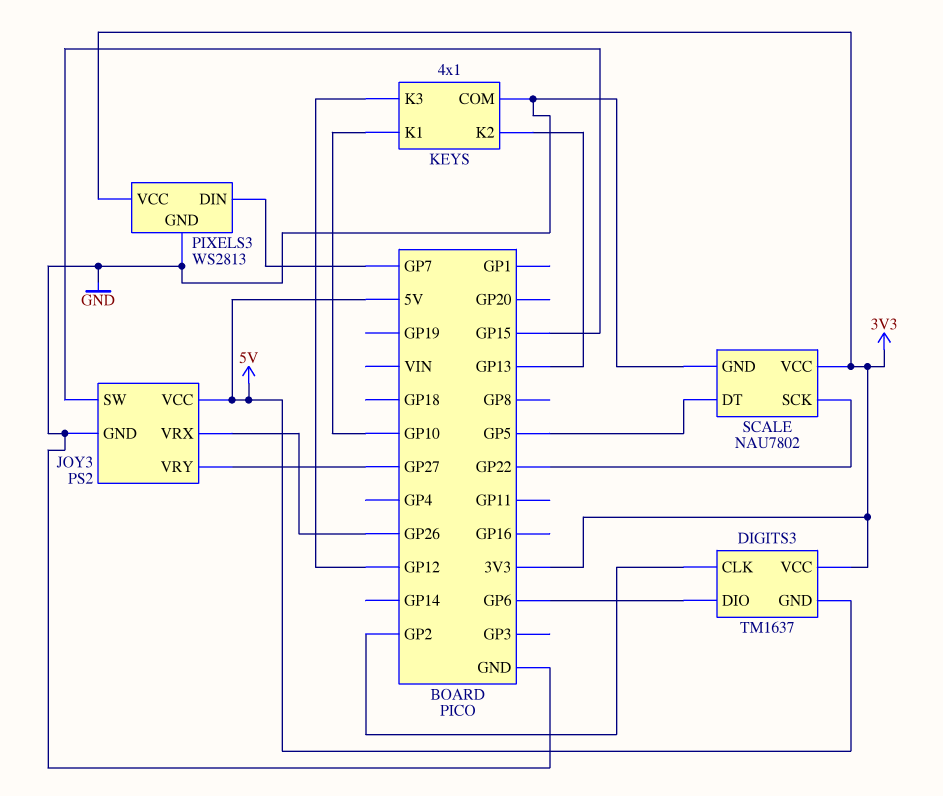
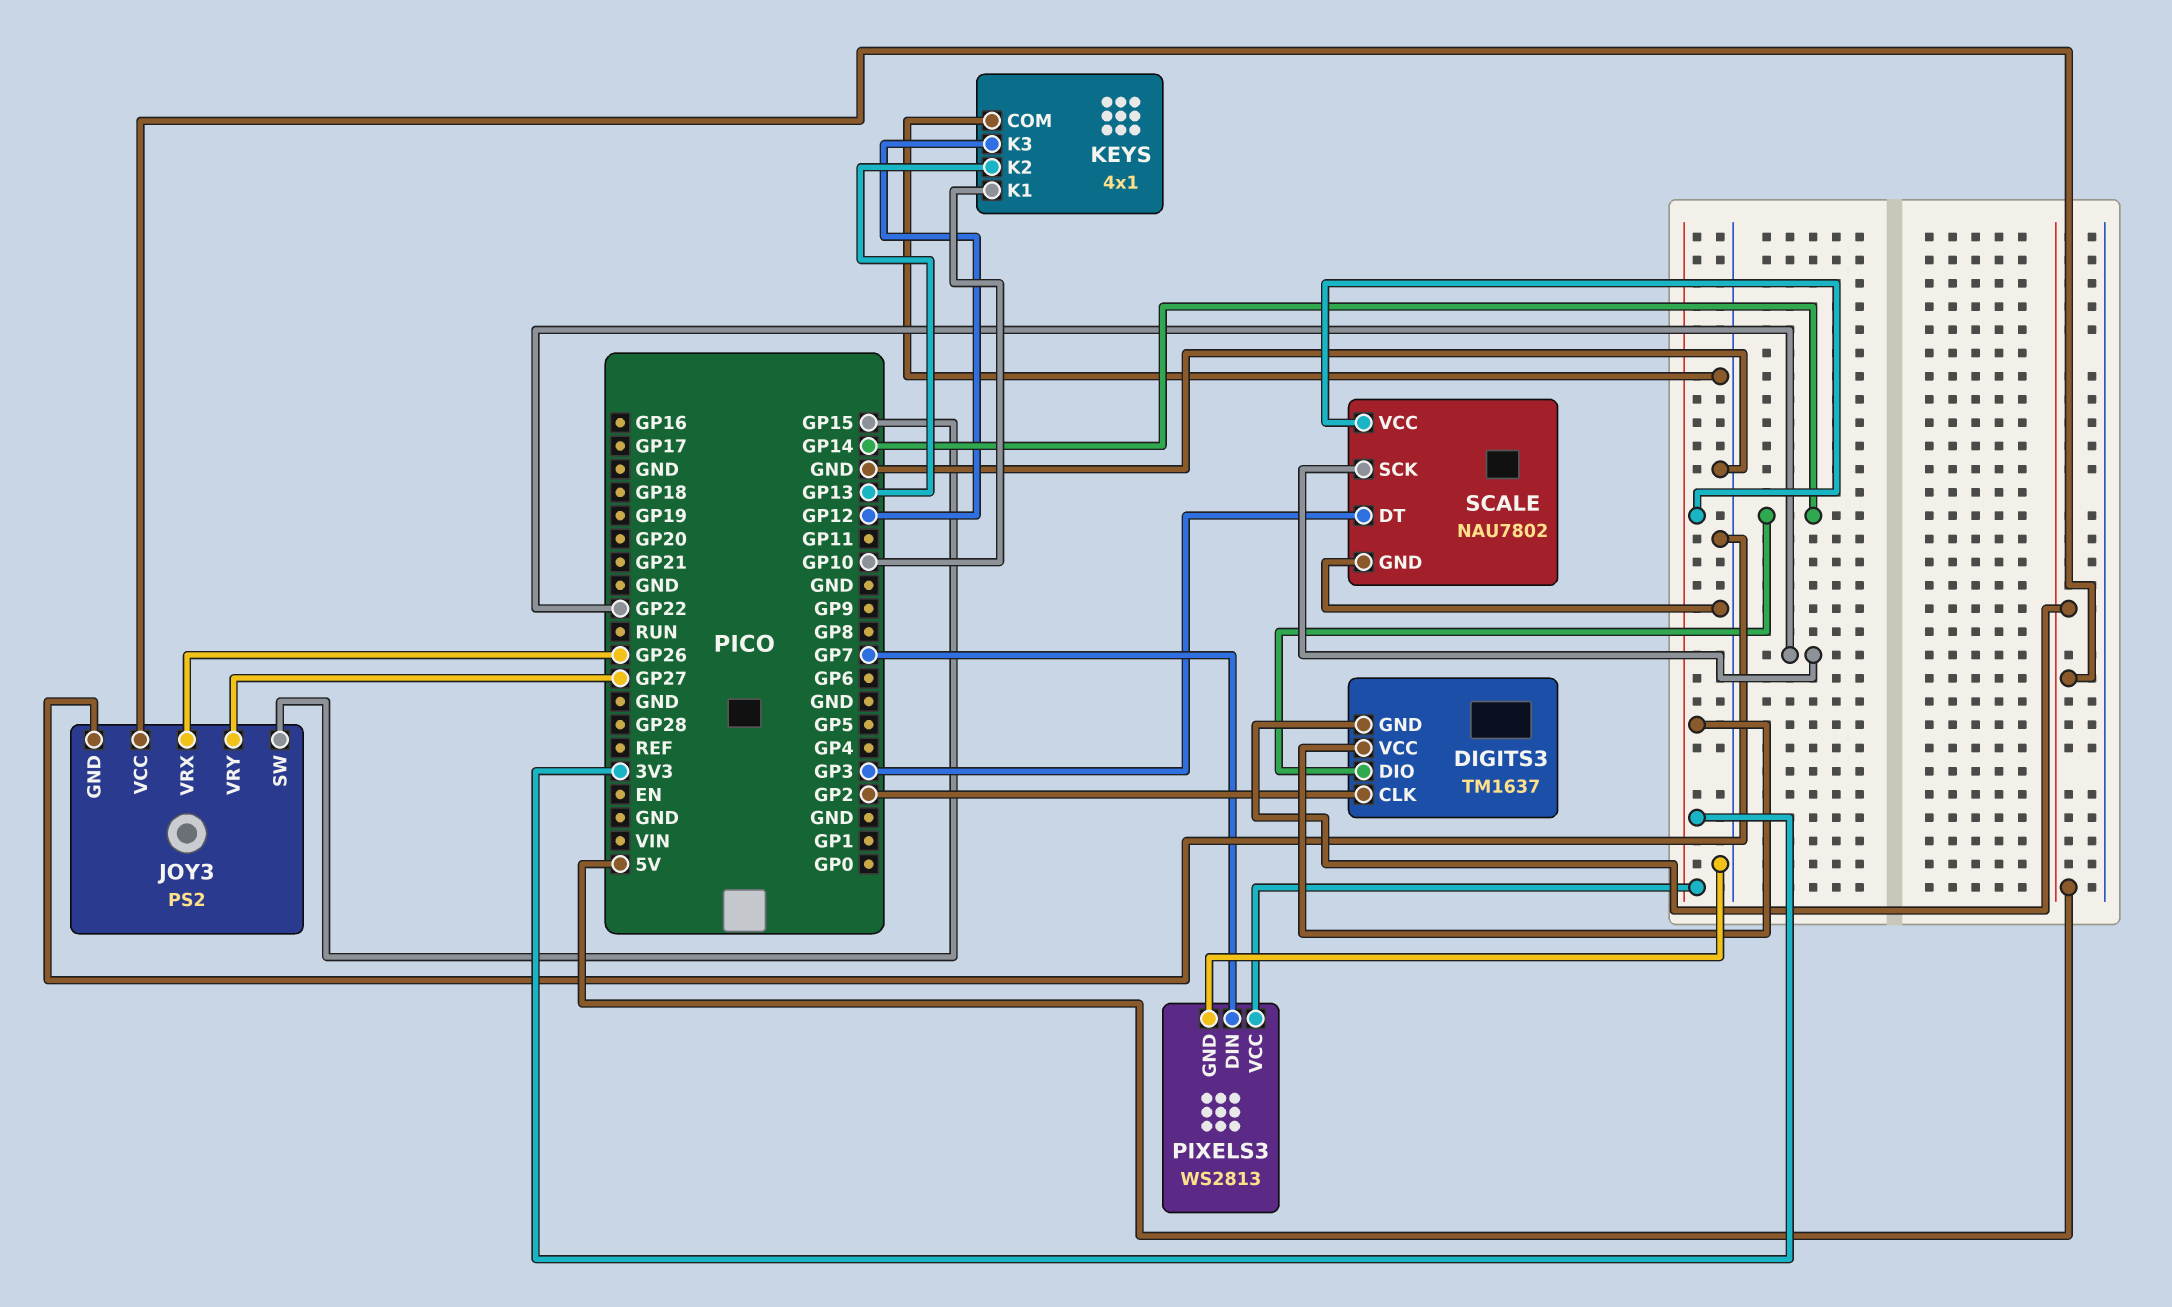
DIGITS3 pin DIO: GP6 -> GP14
SCALE pin DT: GP5 -> GP3

